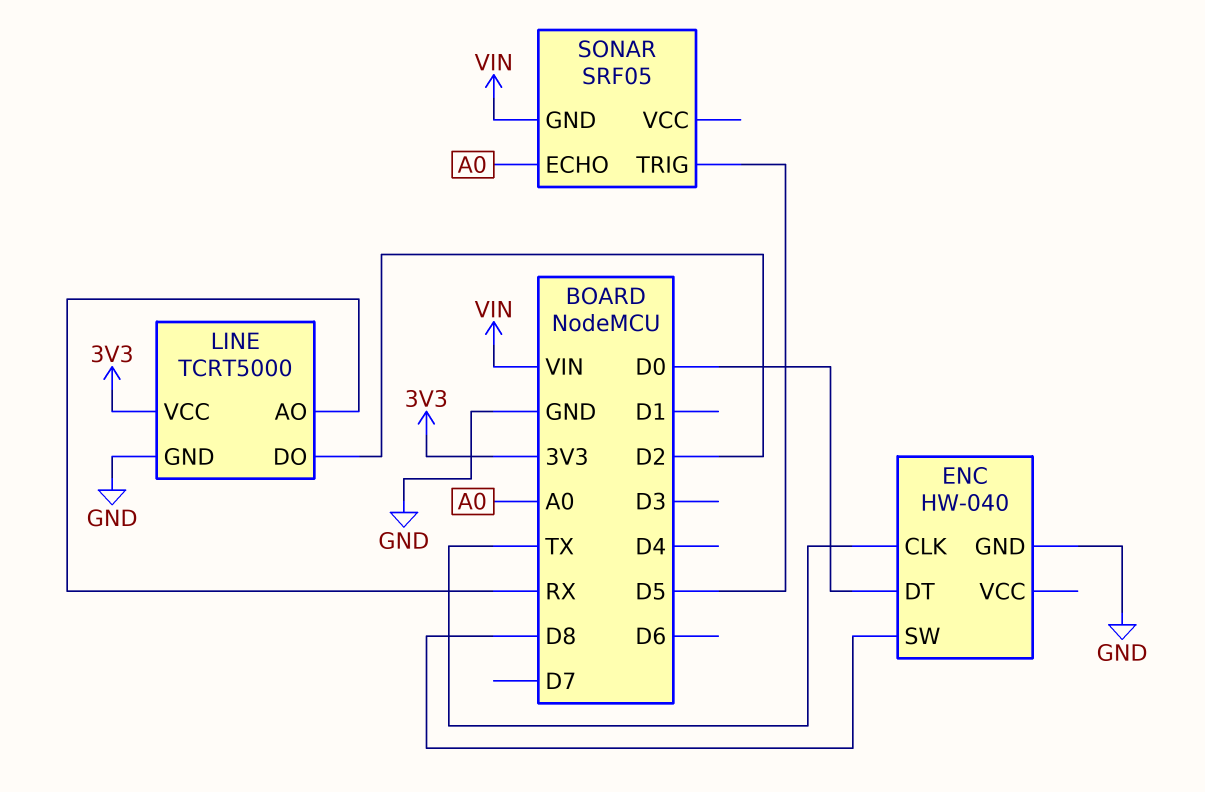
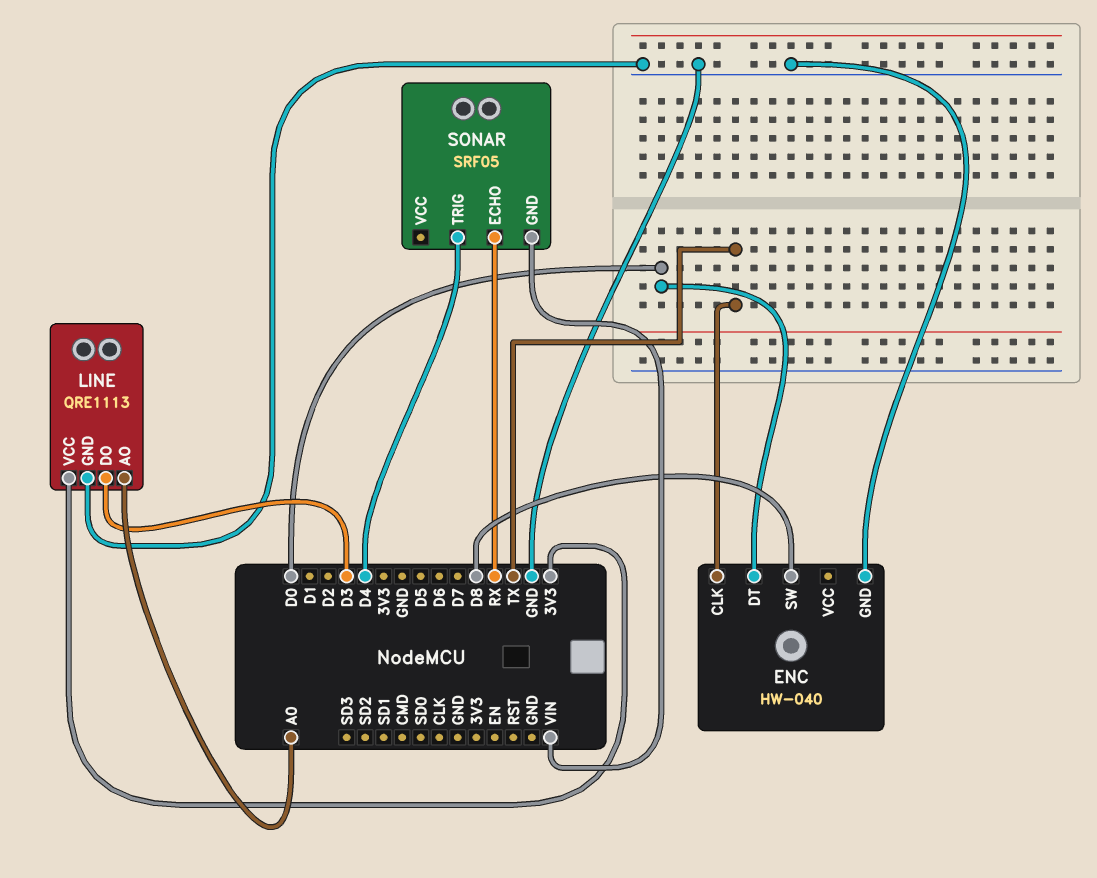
LINE: TCRT5000 -> QRE1113
LINE pin AO: RX -> A0
LINE pin DO: D2 -> D3
SONAR pin ECHO: A0 -> RX
SONAR pin TRIG: D5 -> D4

